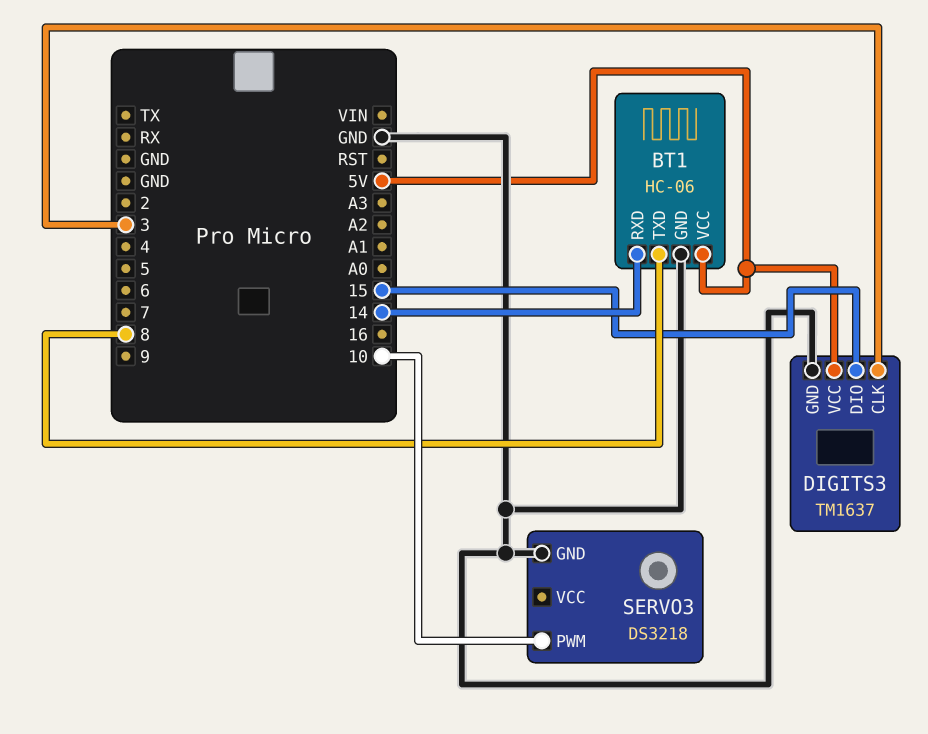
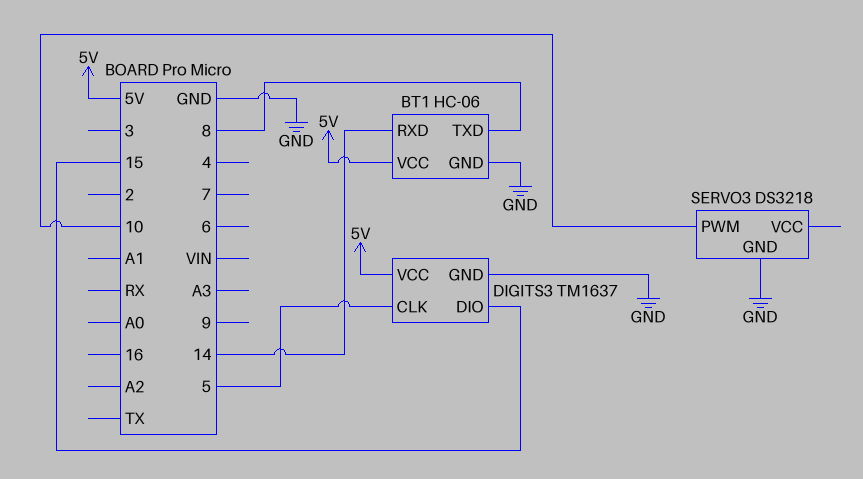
DIGITS3 pin CLK: 3 -> 5

